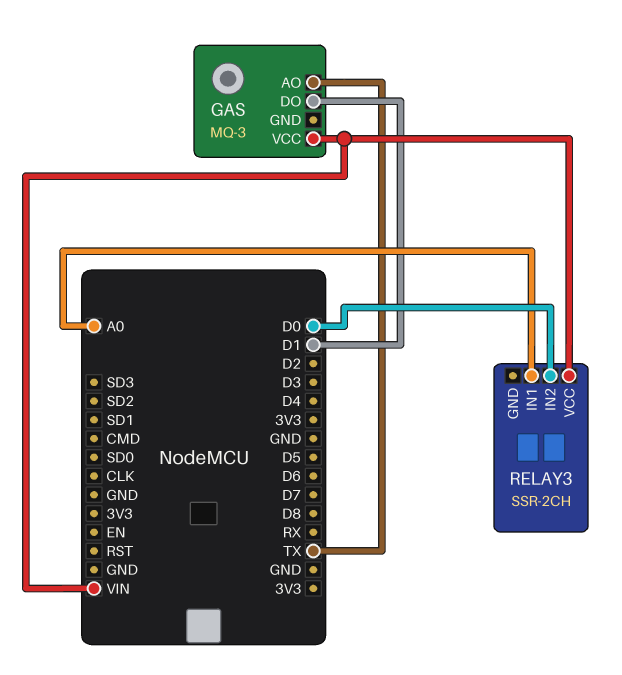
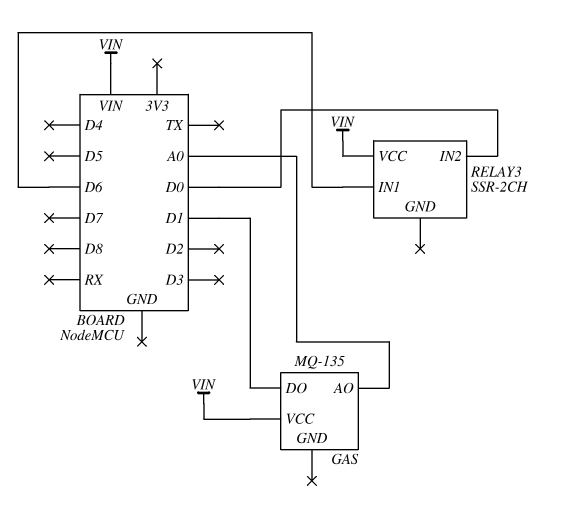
GAS: MQ-3 -> MQ-135
GAS pin AO: TX -> A0
RELAY3 pin IN1: A0 -> D6

